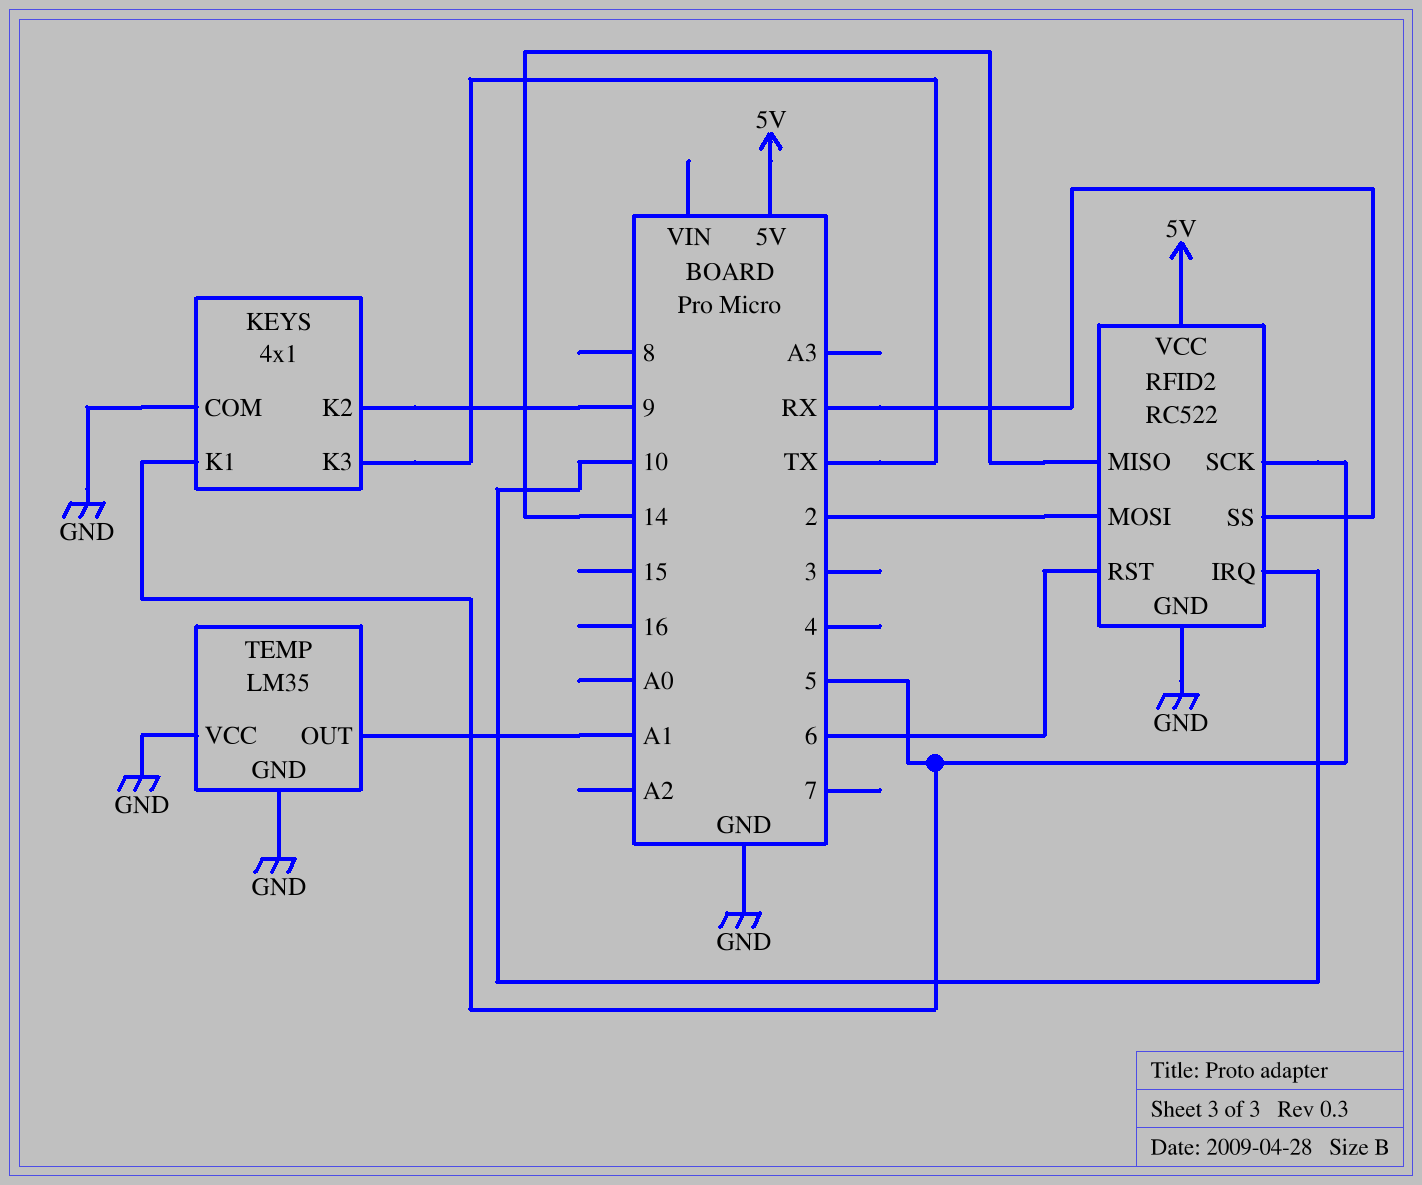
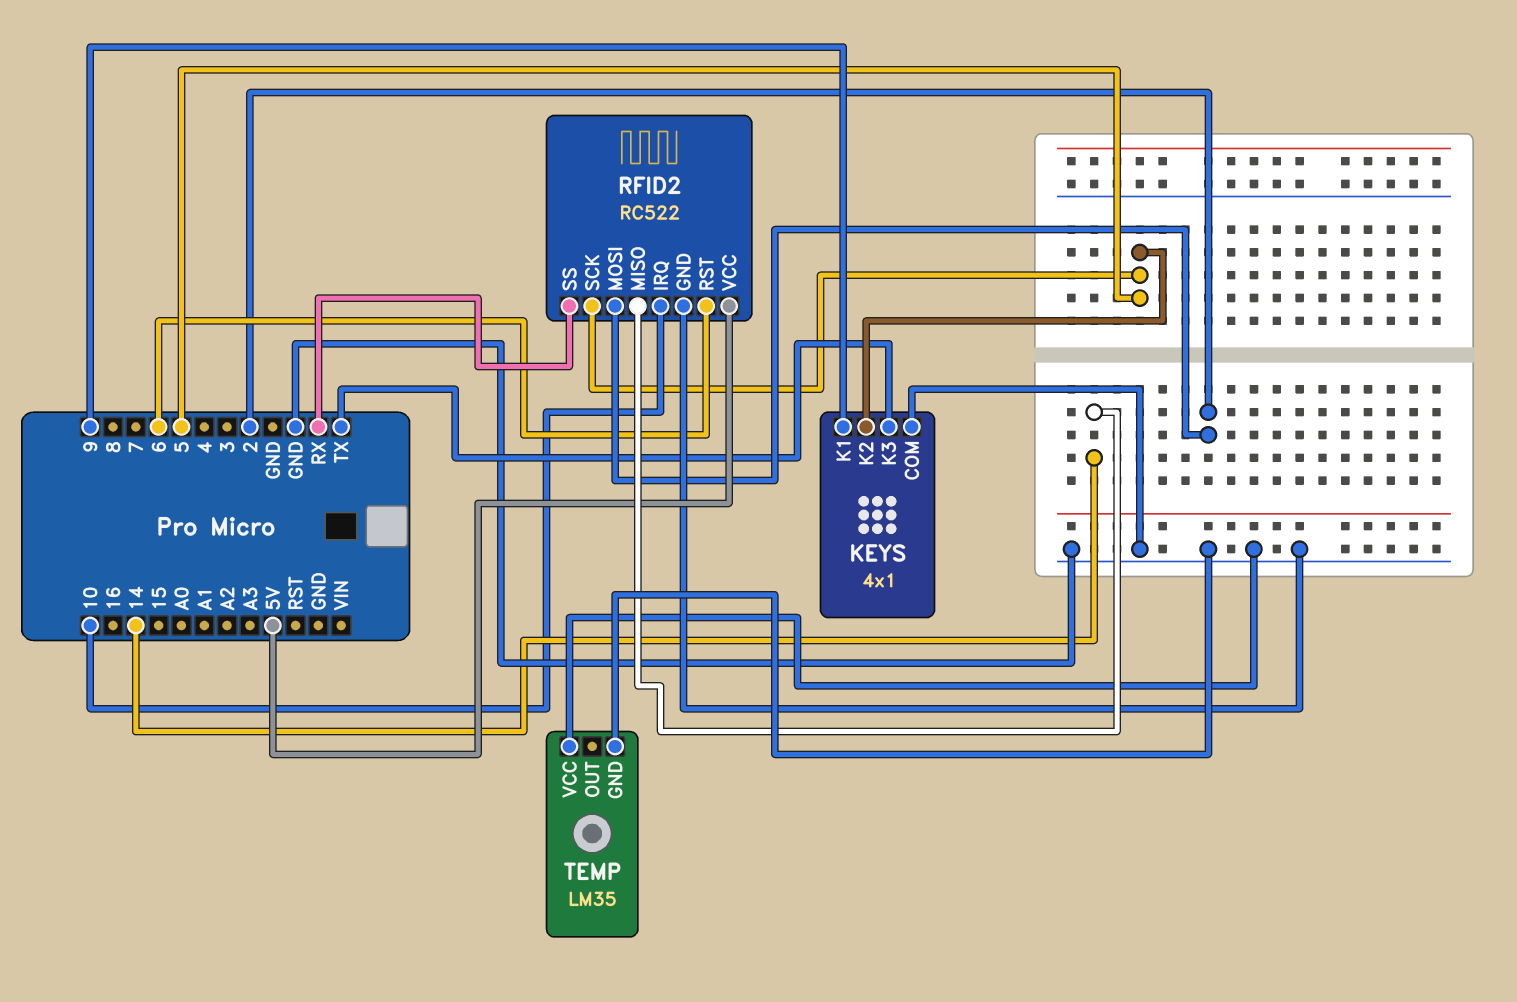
KEYS pin K1: 5 -> 9
KEYS pin K2: 9 -> 5
TEMP pin OUT: A1 -> none

